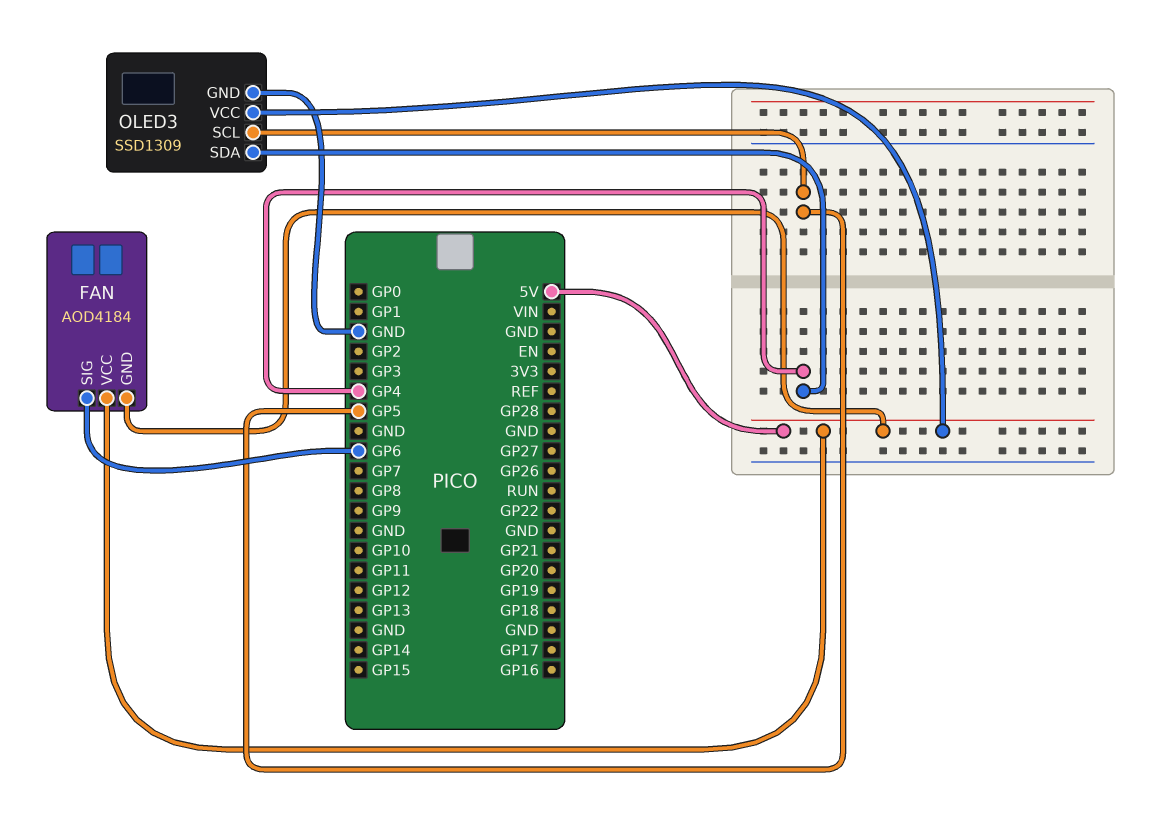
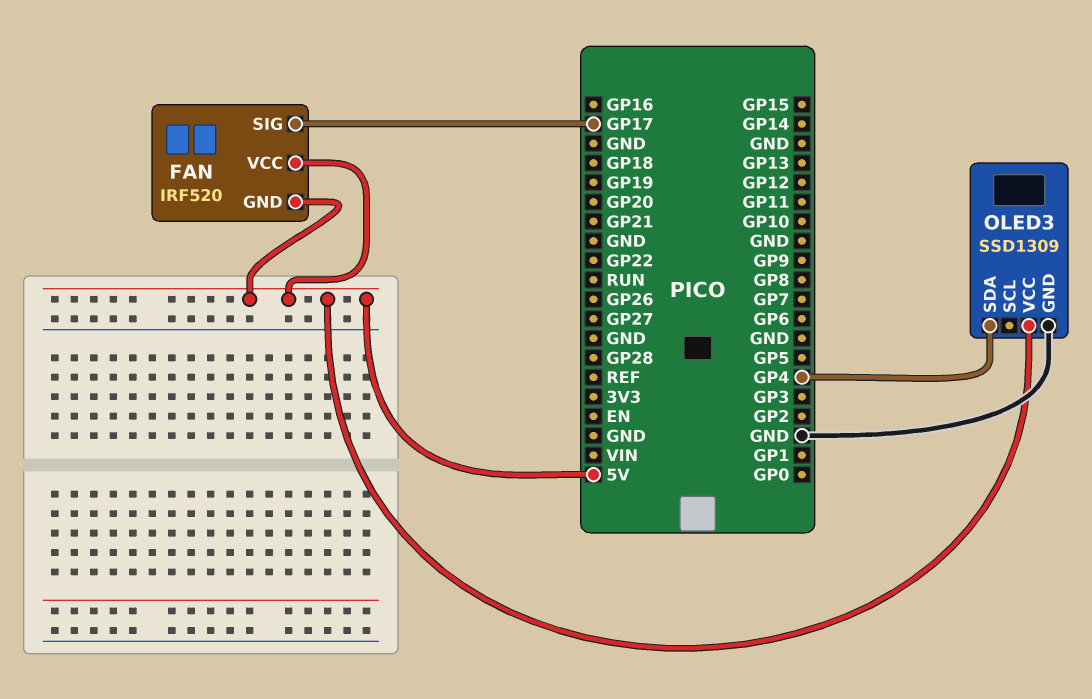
FAN: AOD4184 -> IRF520
FAN pin SIG: GP6 -> GP17
OLED3 pin SCL: GP5 -> none

